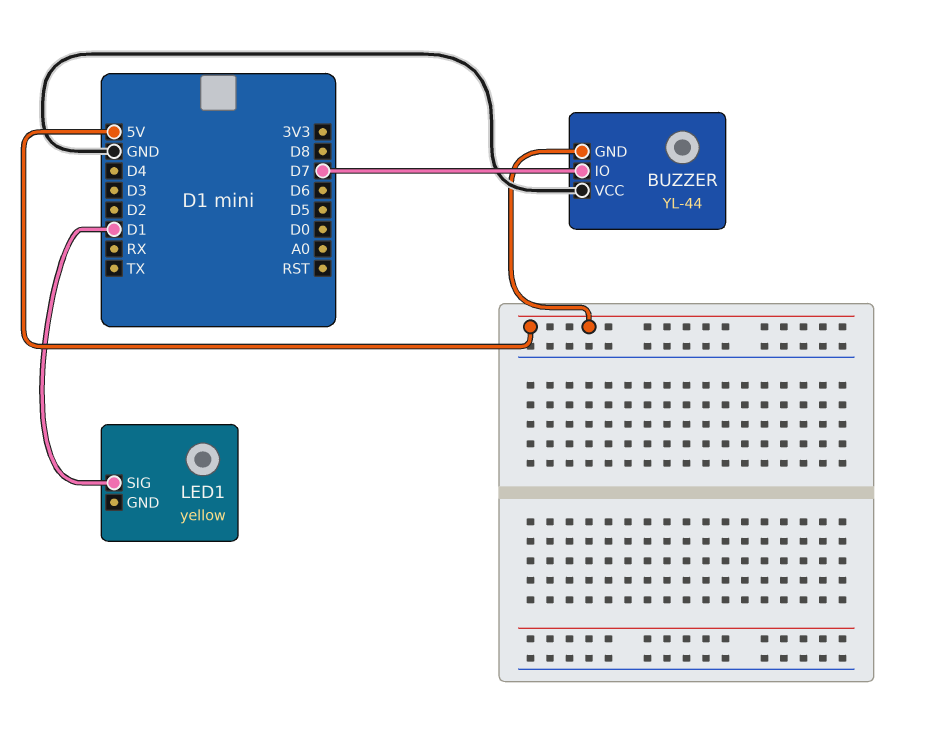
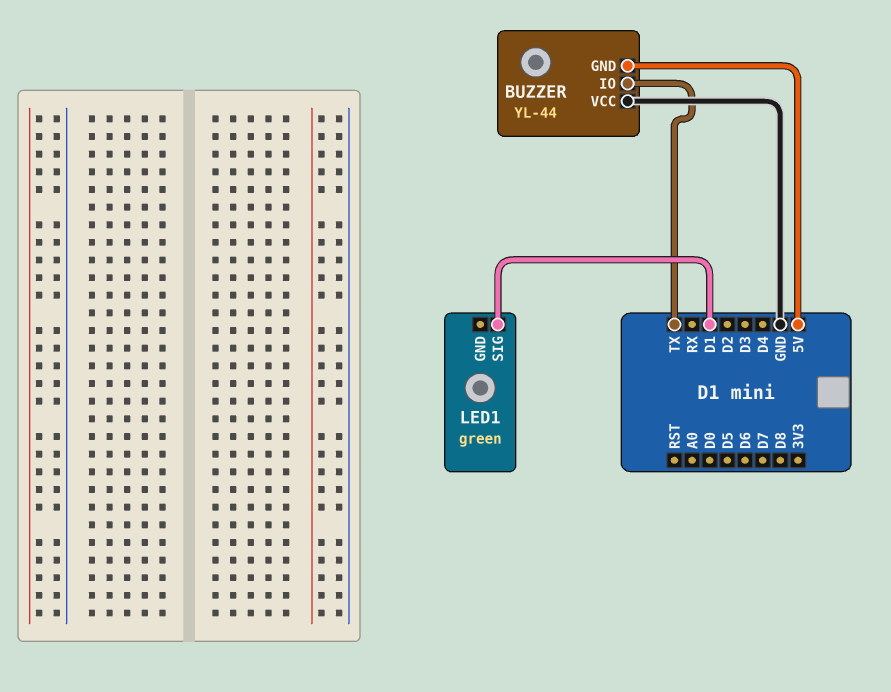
BUZZER pin IO: D7 -> TX
LED1: yellow -> green

